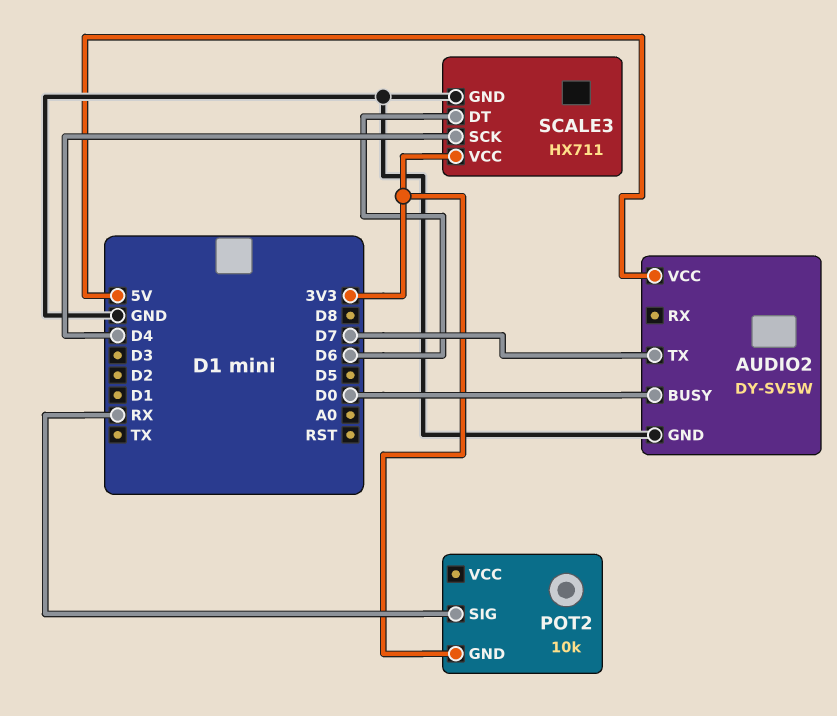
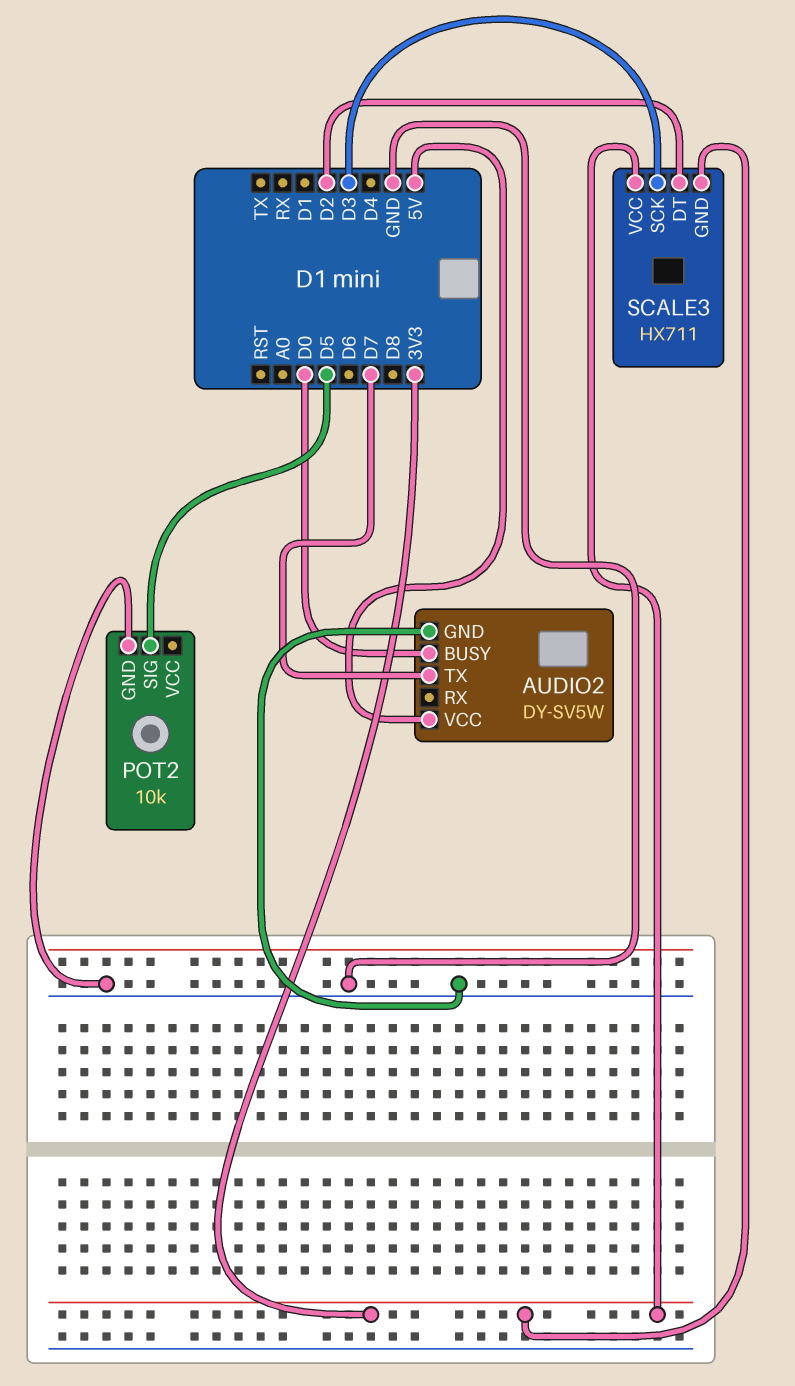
POT2 pin GND: 3V3 -> GND
POT2 pin SIG: RX -> D5
SCALE3 pin DT: D6 -> D2
SCALE3 pin GND: GND -> 3V3
SCALE3 pin SCK: D4 -> D3

